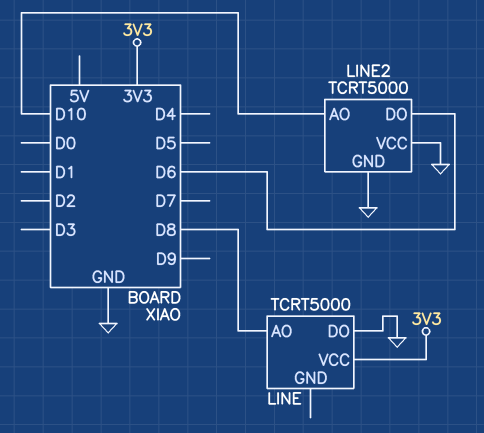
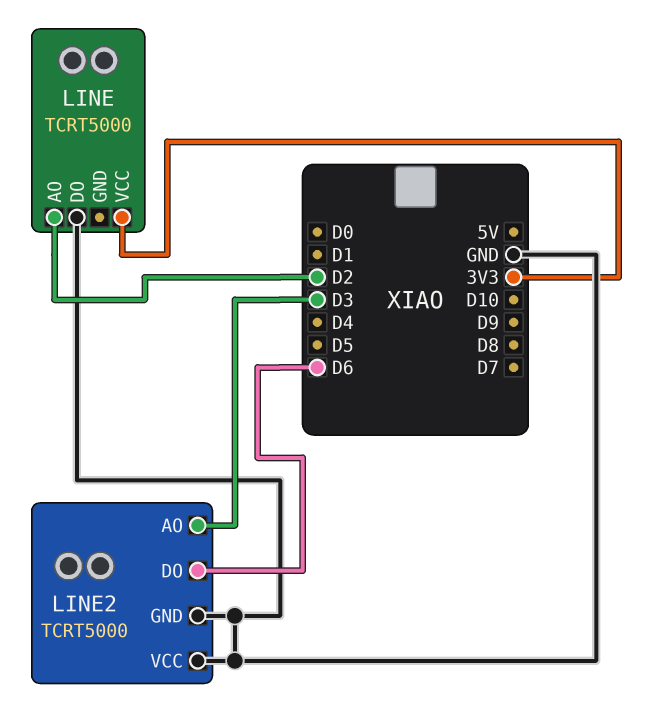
LINE pin AO: D8 -> D2
LINE2 pin AO: D10 -> D3

